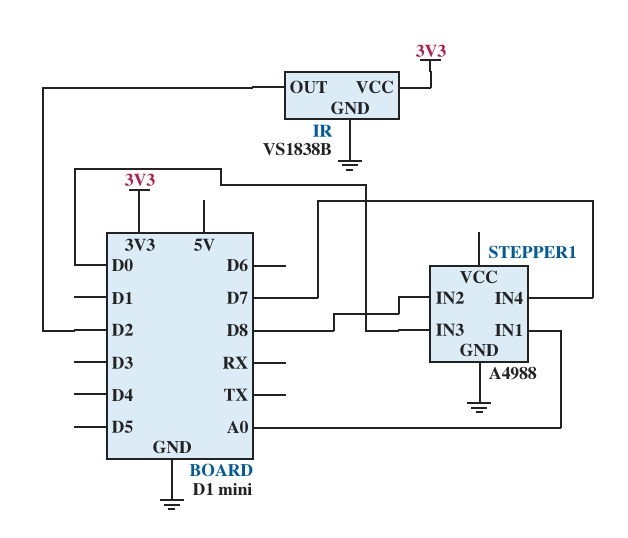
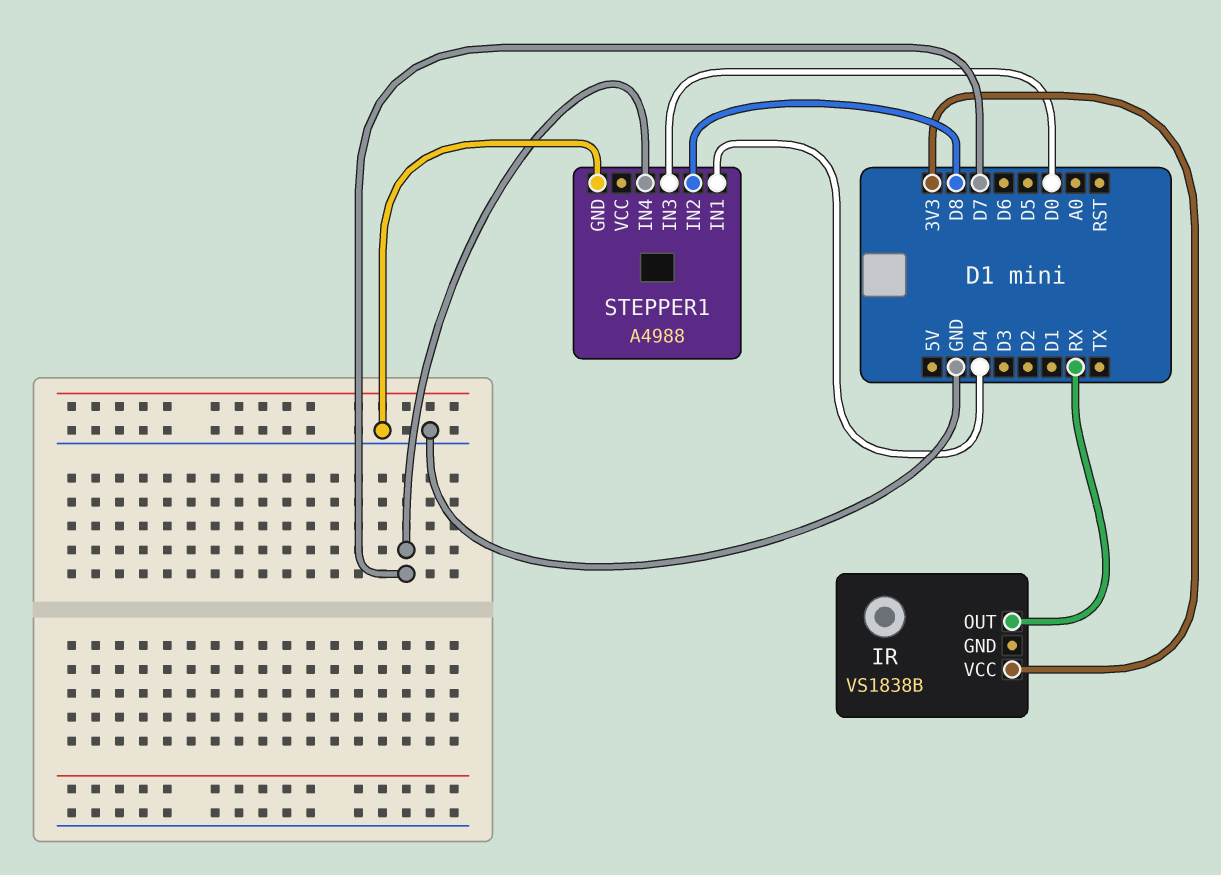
IR pin GND: GND -> none
IR pin OUT: D2 -> RX
STEPPER1 pin IN1: A0 -> D4

